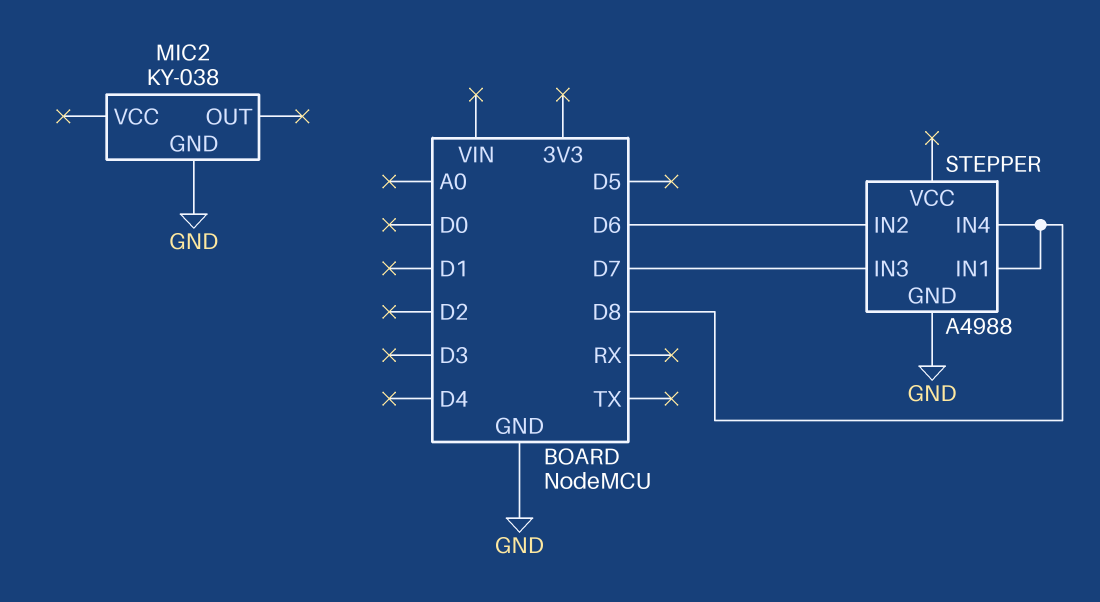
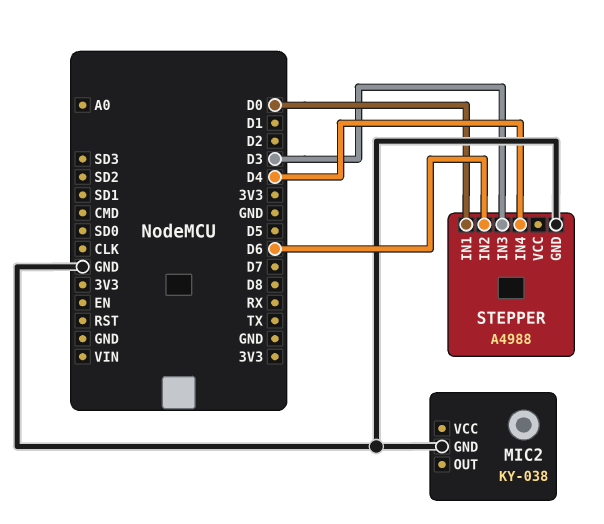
STEPPER pin IN1: D8 -> D0
STEPPER pin IN3: D7 -> D3
STEPPER pin IN4: D8 -> D4

